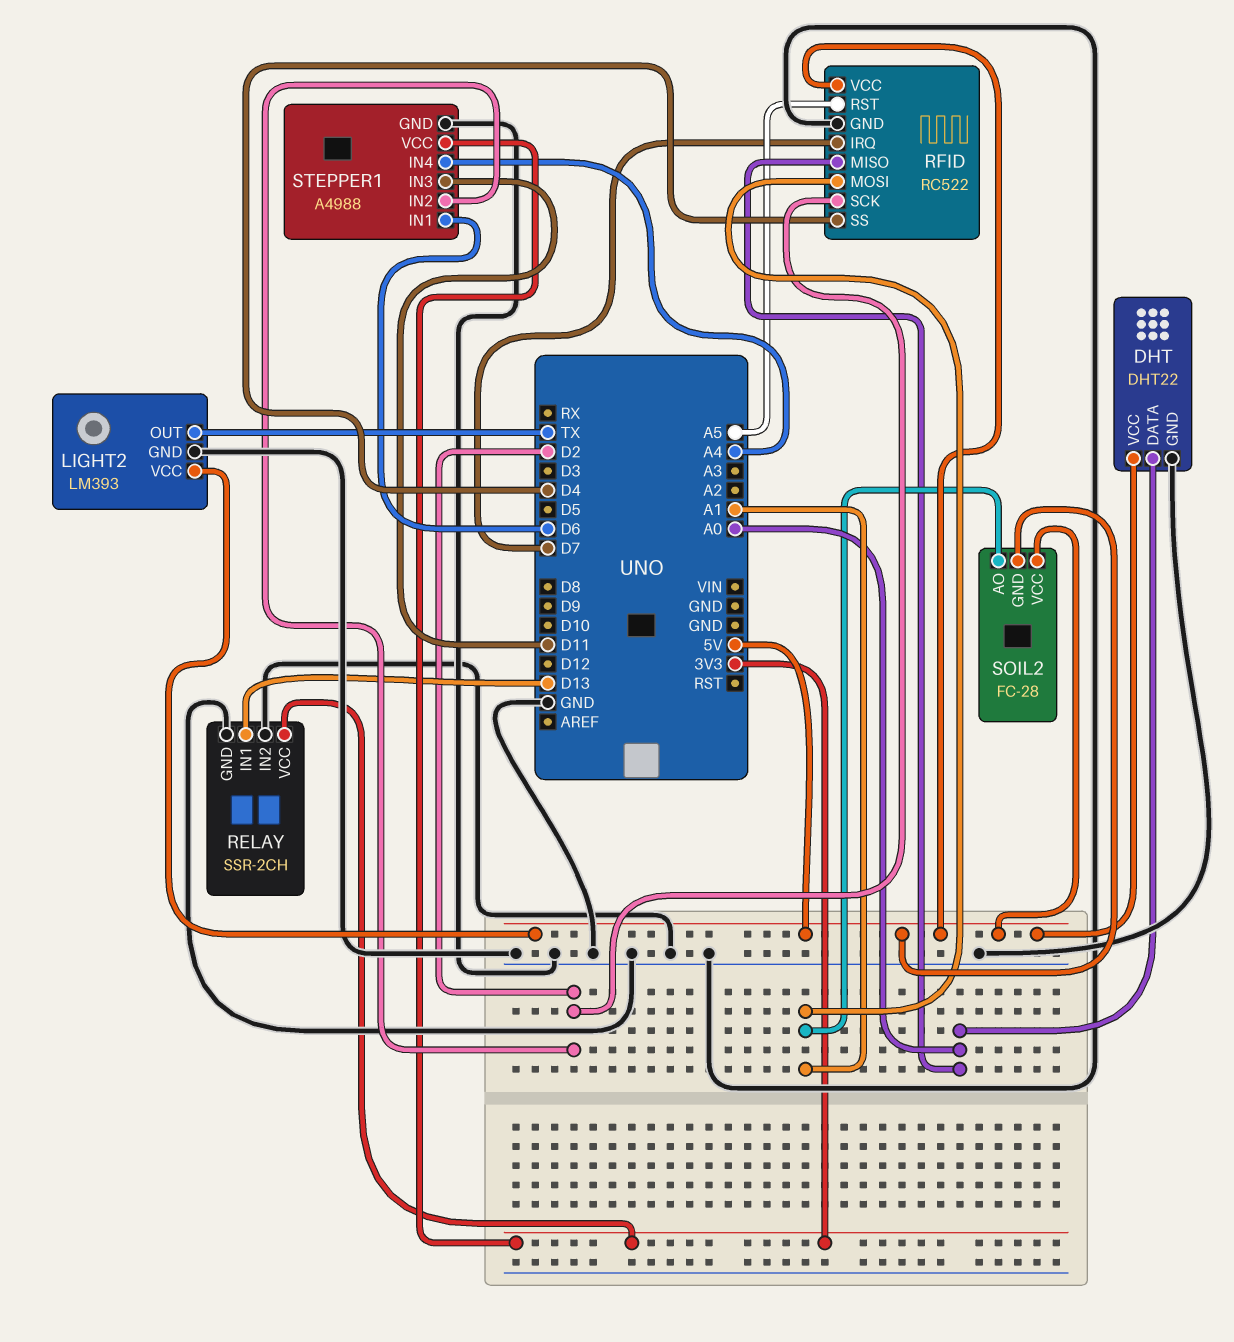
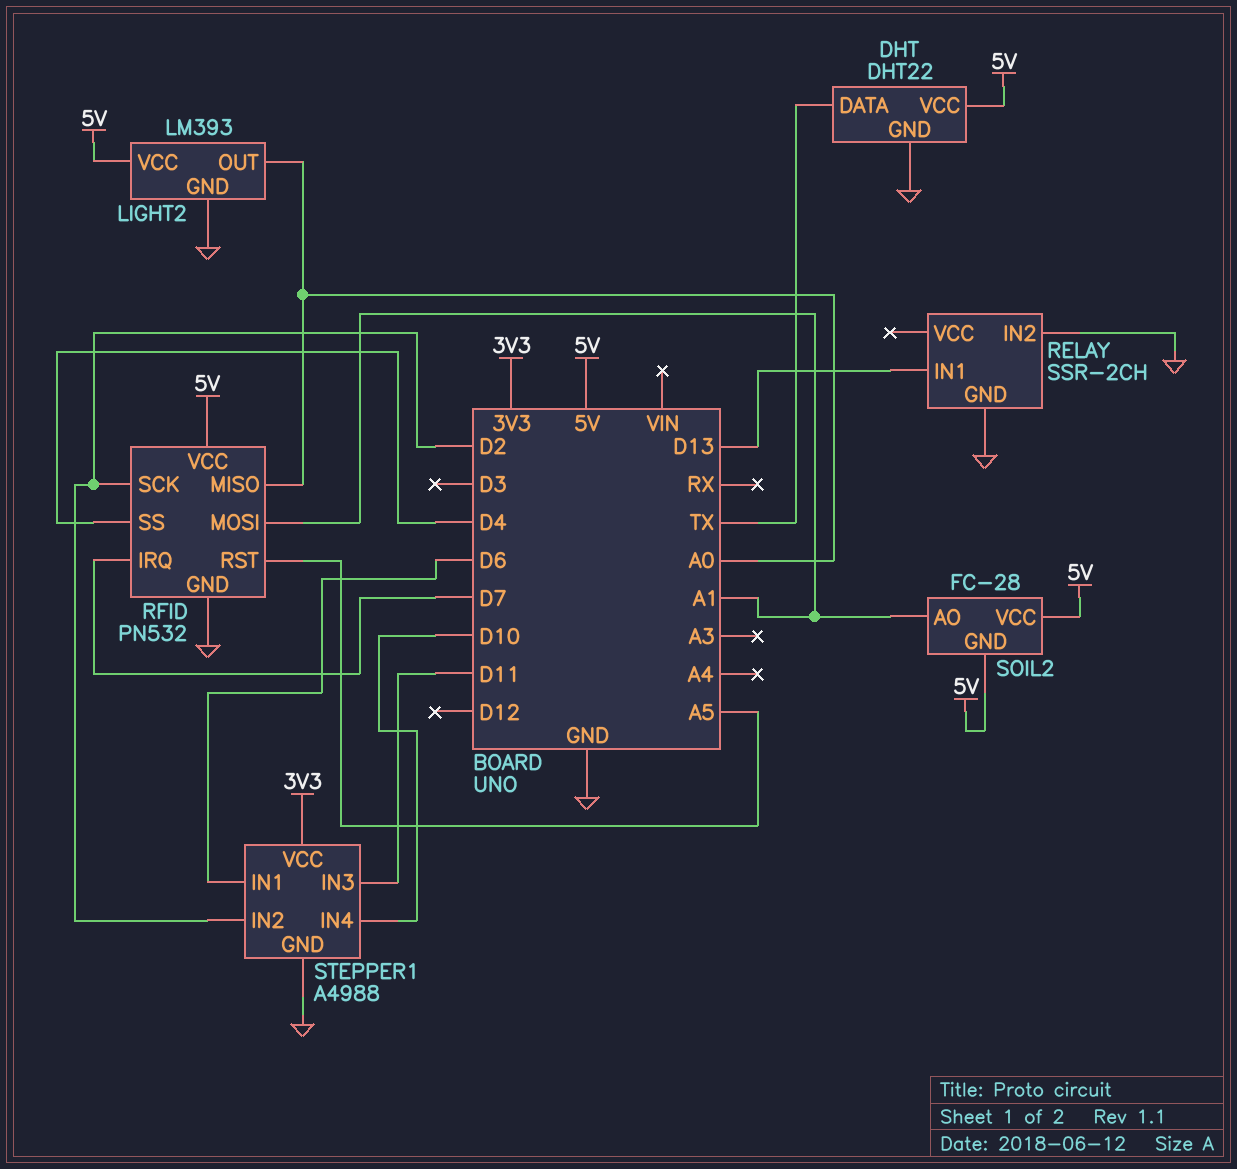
DHT pin DATA: A0 -> TX
LIGHT2 pin OUT: TX -> A0
RELAY pin VCC: 3V3 -> none
RFID: RC522 -> PN532
STEPPER1 pin IN4: A4 -> D10

